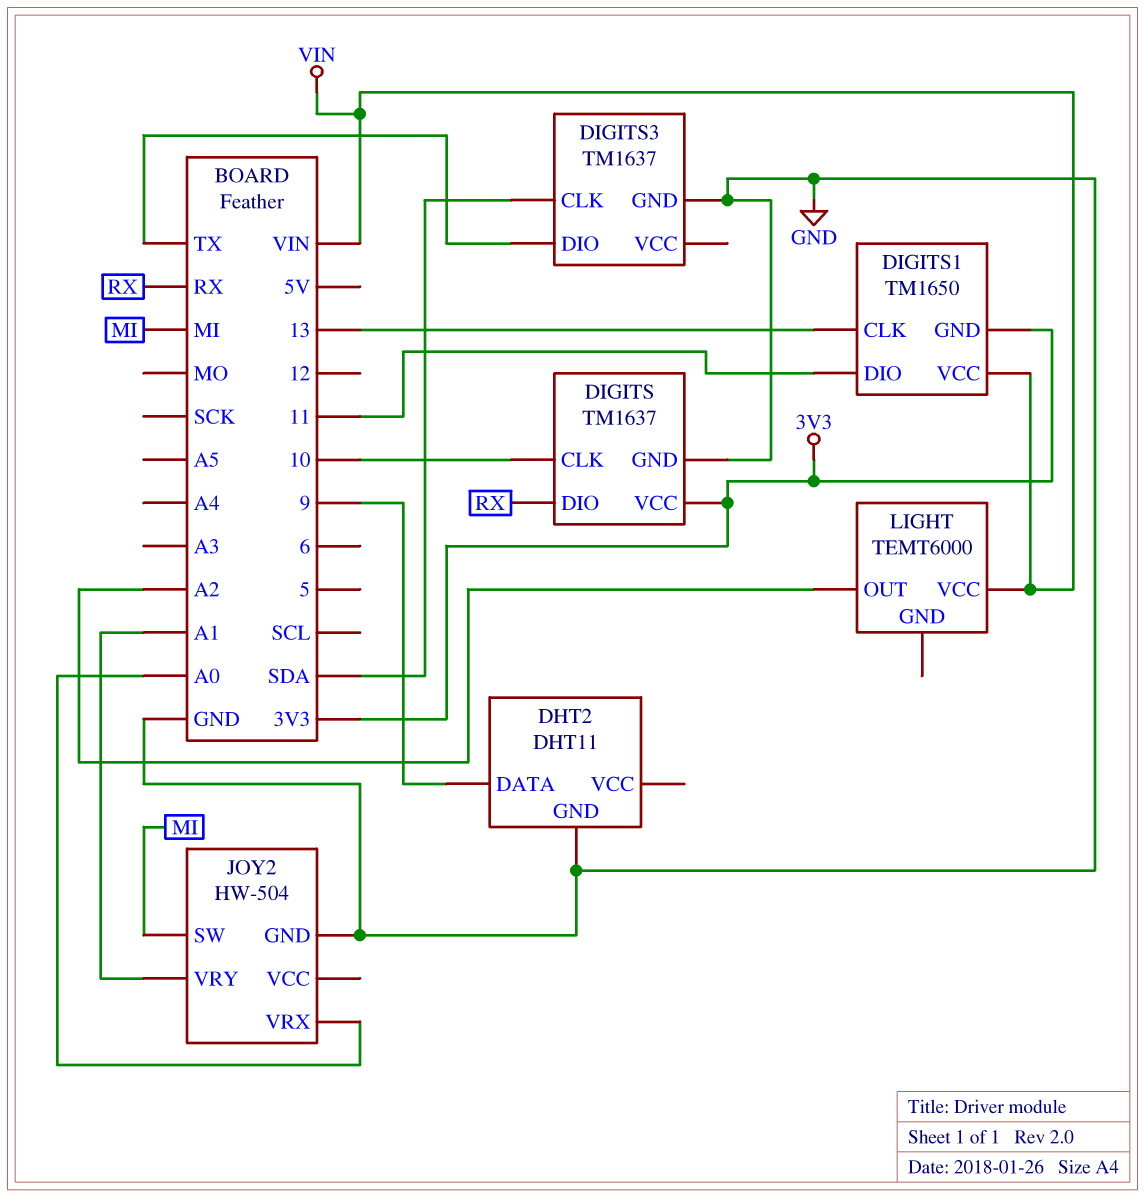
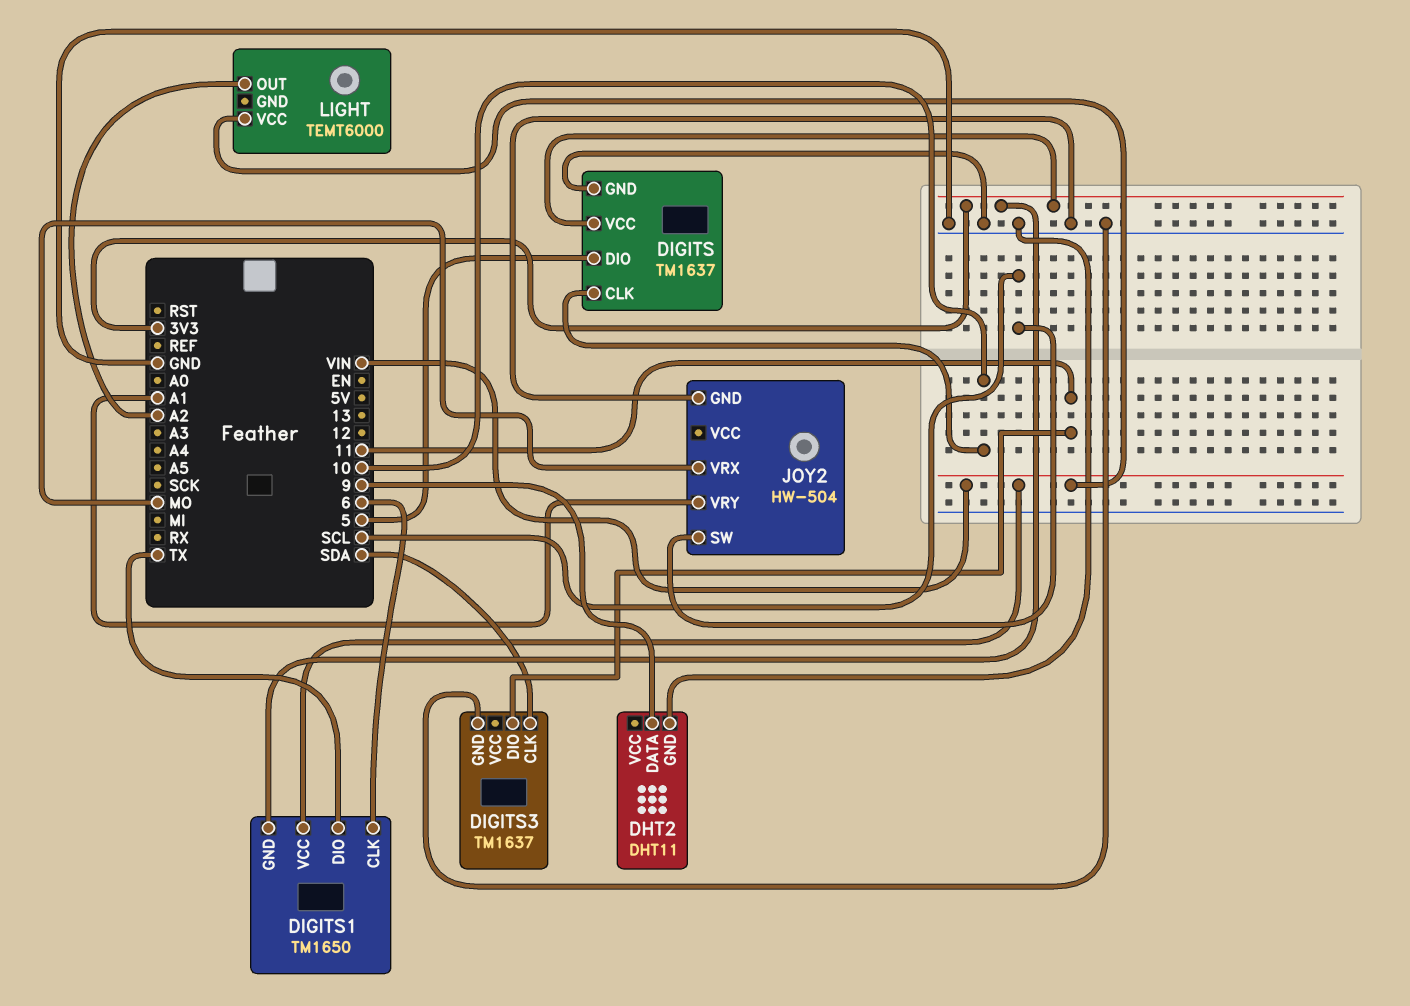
DIGITS pin DIO: RX -> 5
DIGITS1 pin CLK: 13 -> 6
DIGITS1 pin DIO: 11 -> TX
DIGITS3 pin DIO: TX -> 11
JOY2 pin SW: MI -> SCL
JOY2 pin VRX: A0 -> MO

